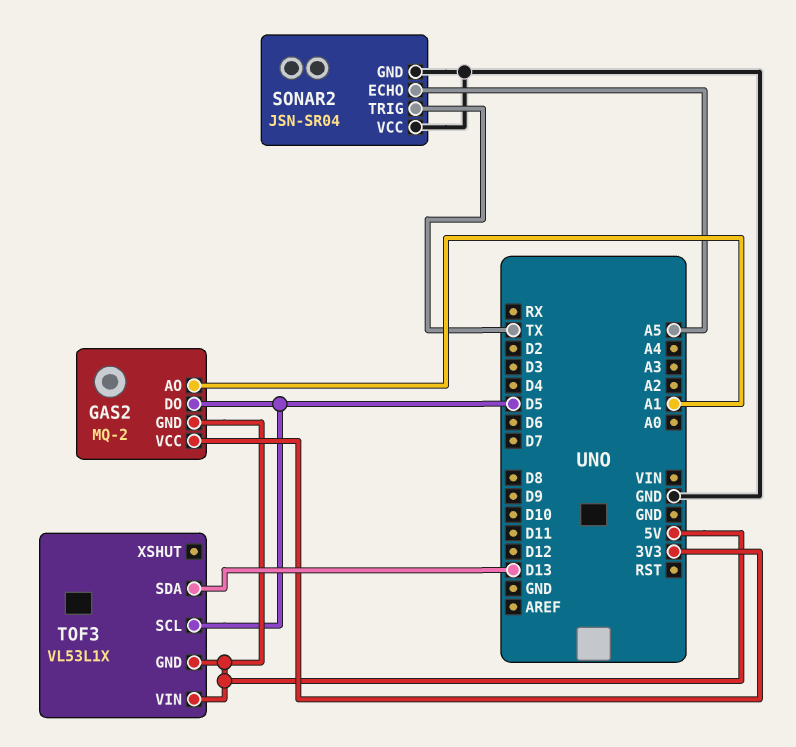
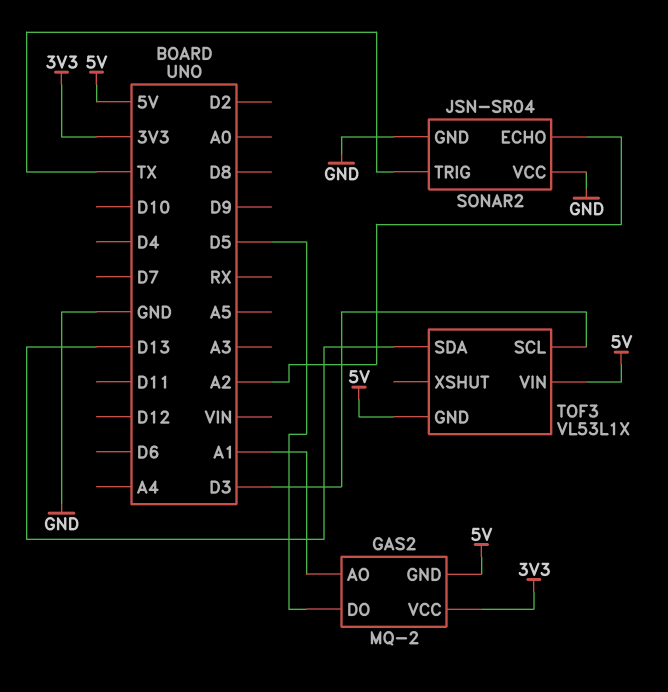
SONAR2 pin ECHO: A5 -> A2
TOF3 pin SCL: D5 -> D3

